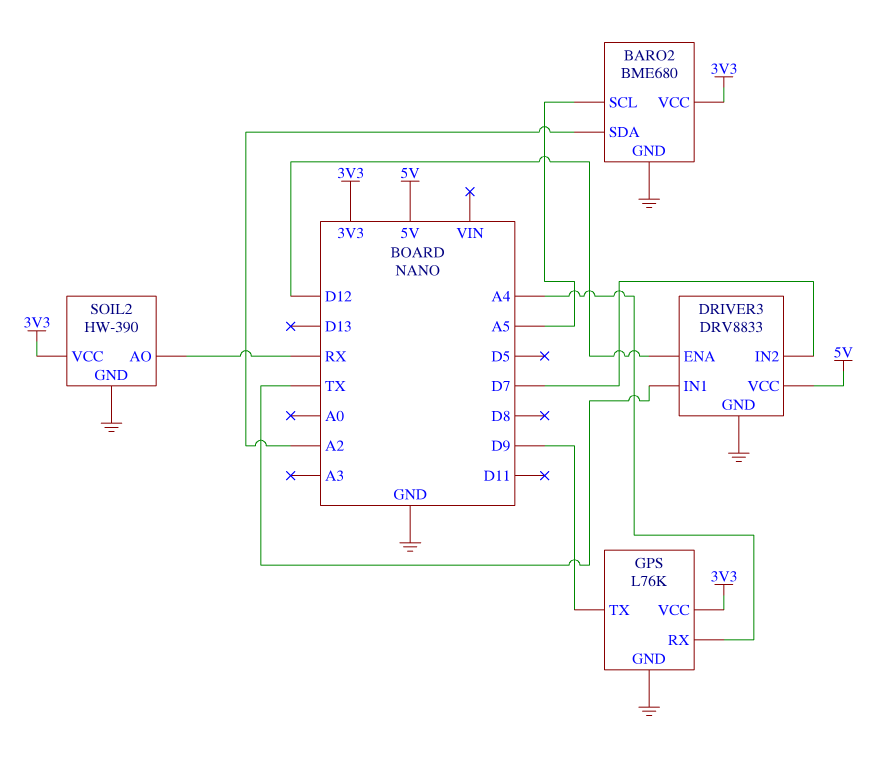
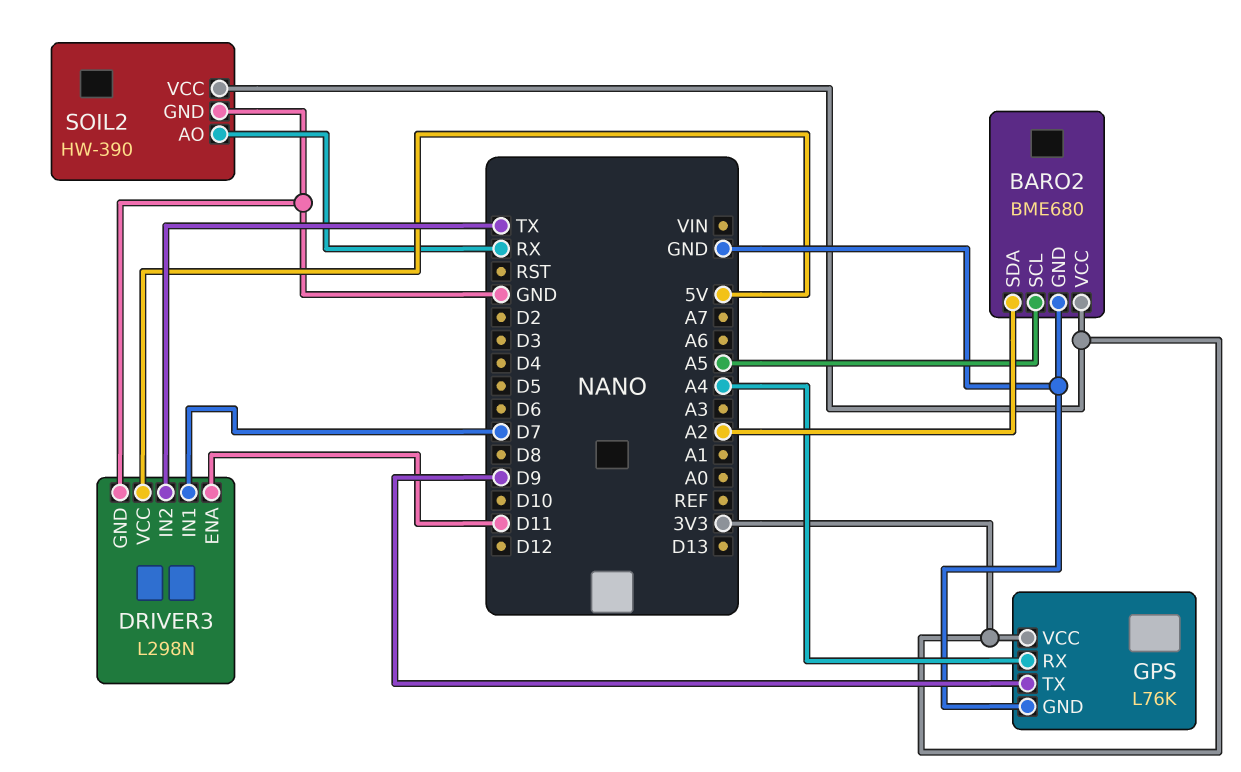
DRIVER3: DRV8833 -> L298N
DRIVER3 pin ENA: D12 -> D11
DRIVER3 pin IN1: TX -> D7
DRIVER3 pin IN2: D7 -> TX

